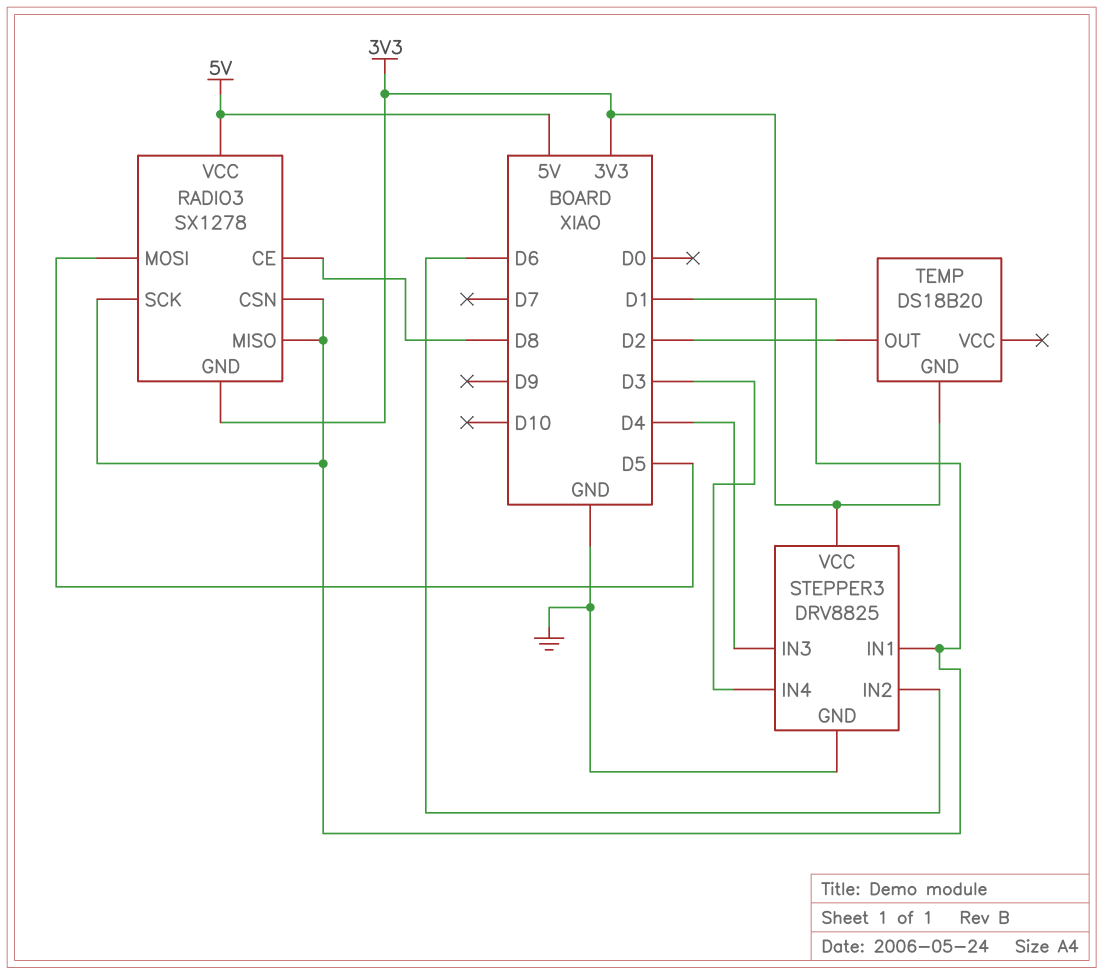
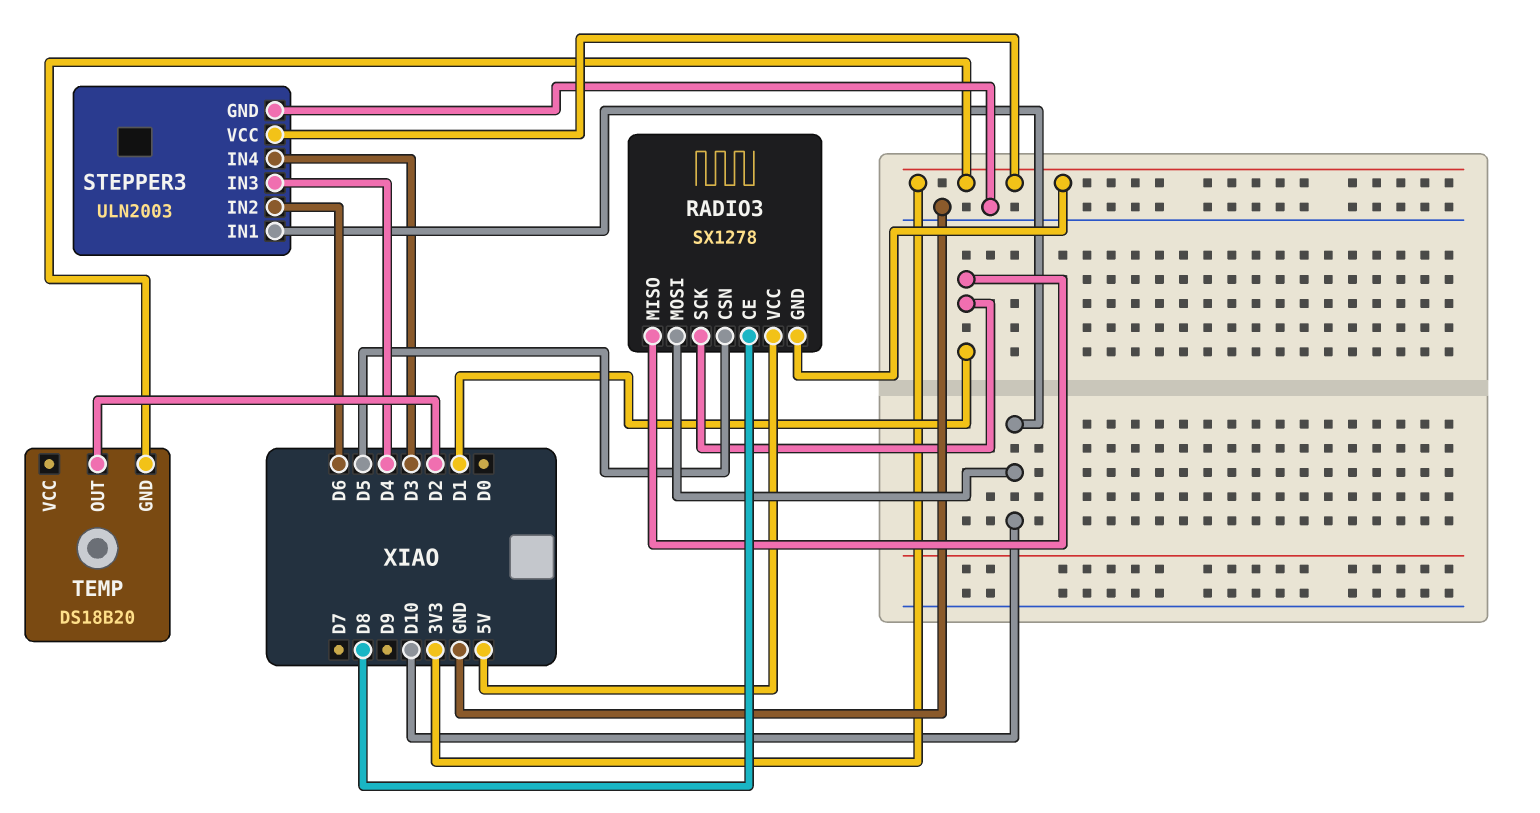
RADIO3 pin CSN: D1 -> D5
RADIO3 pin MOSI: D5 -> D10
STEPPER3: DRV8825 -> ULN2003
STEPPER3 pin IN1: D1 -> D10

